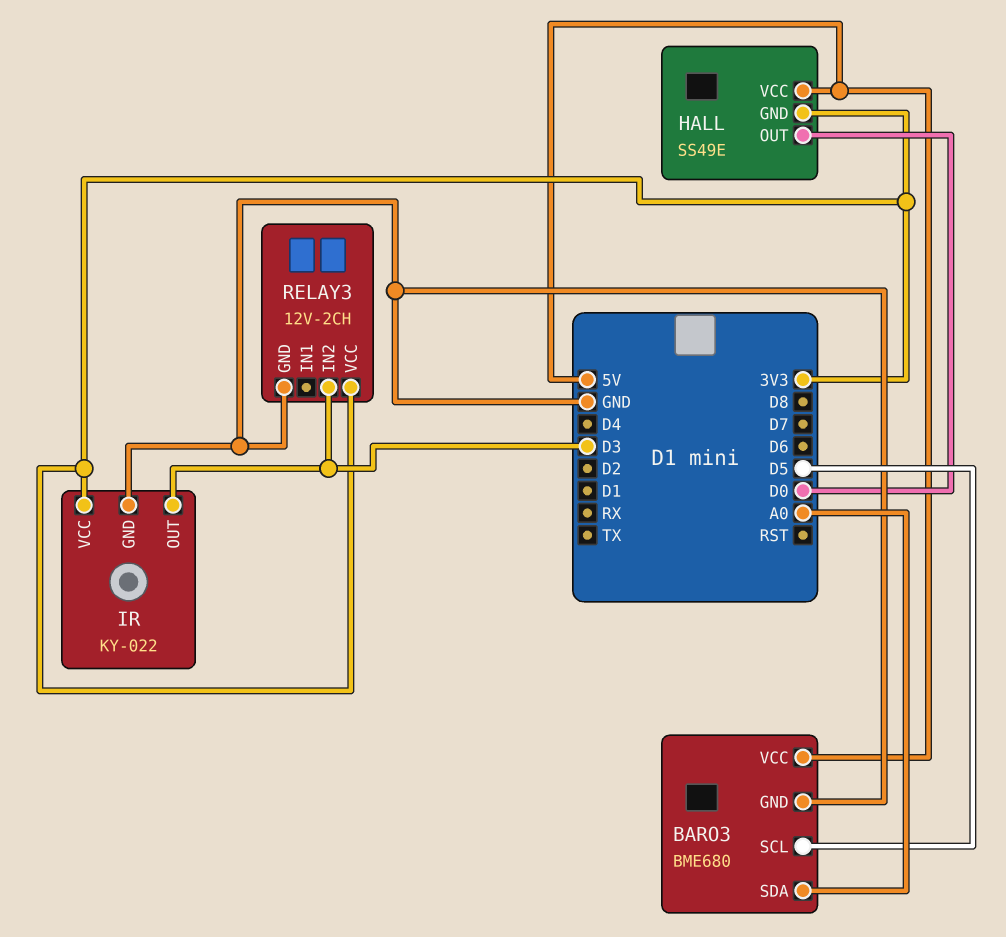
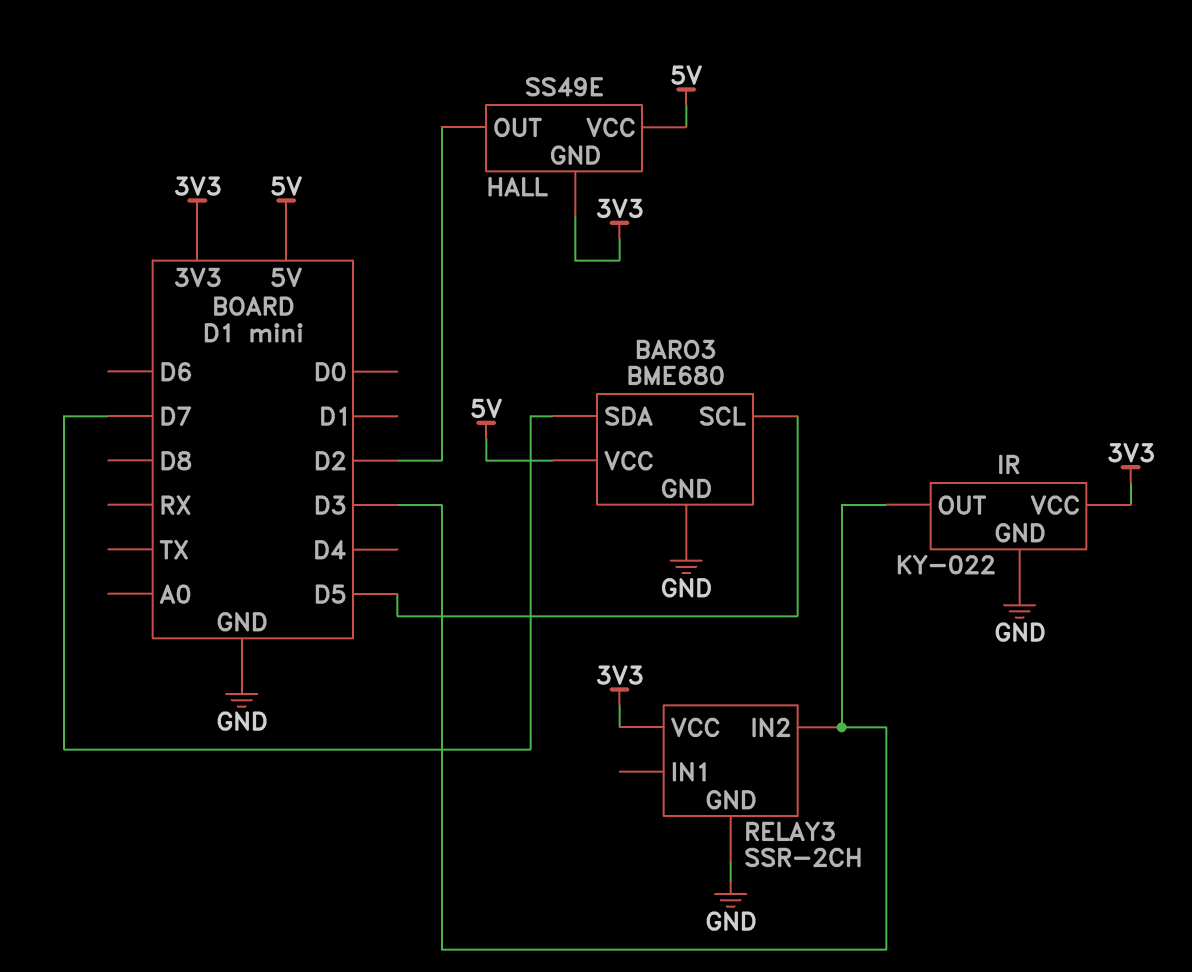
BARO3 pin SDA: A0 -> D7
HALL pin OUT: D0 -> D2
RELAY3: 12V-2CH -> SSR-2CH

